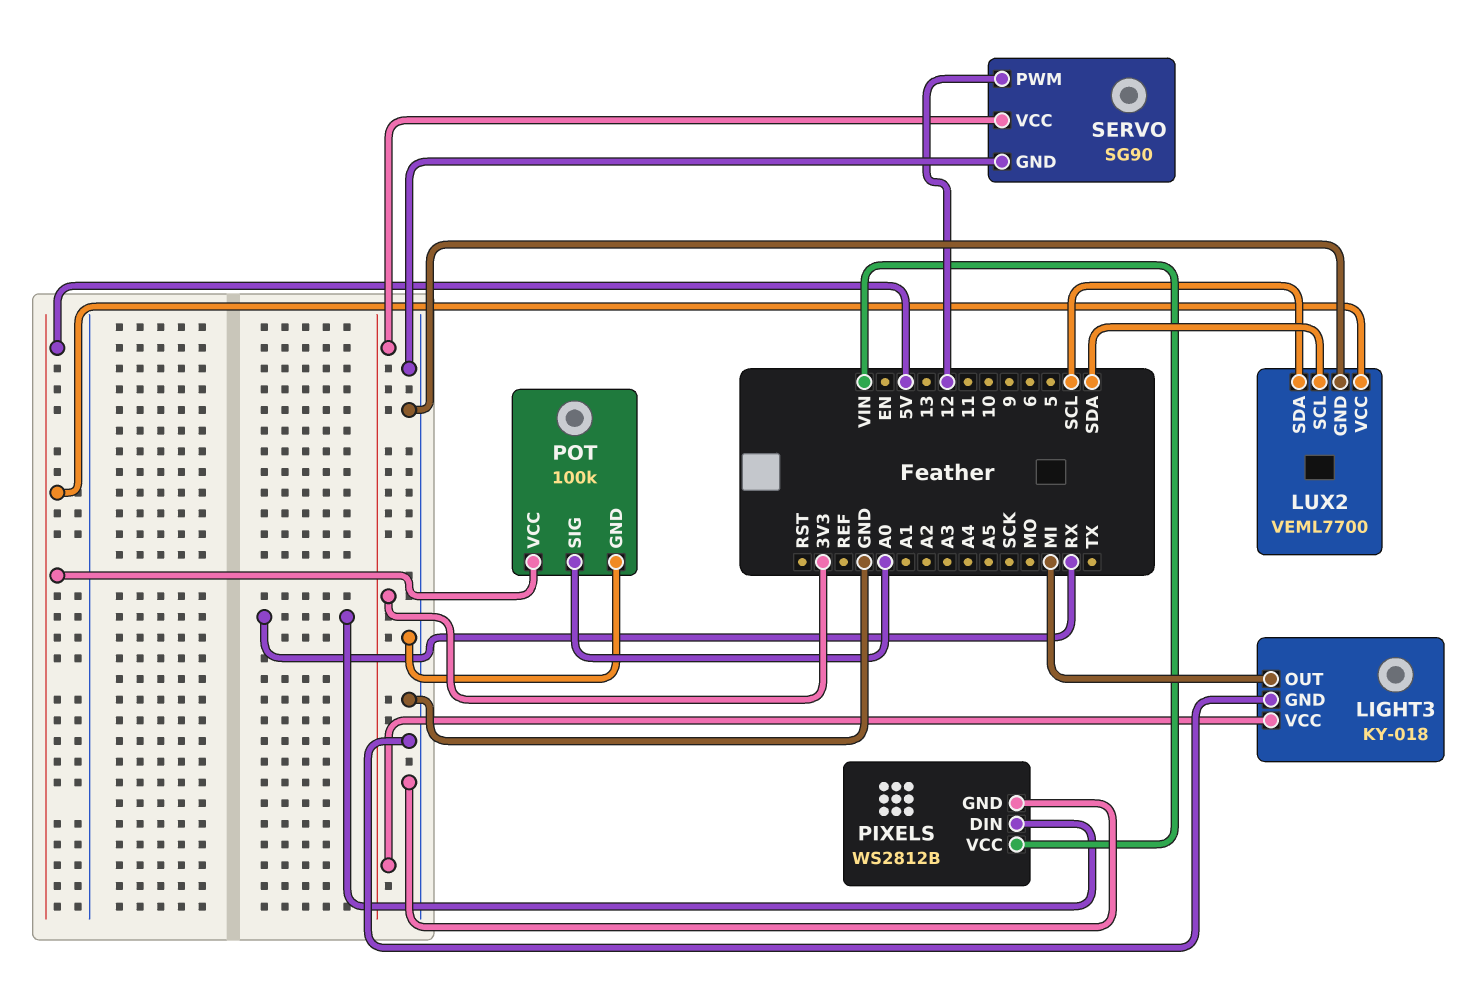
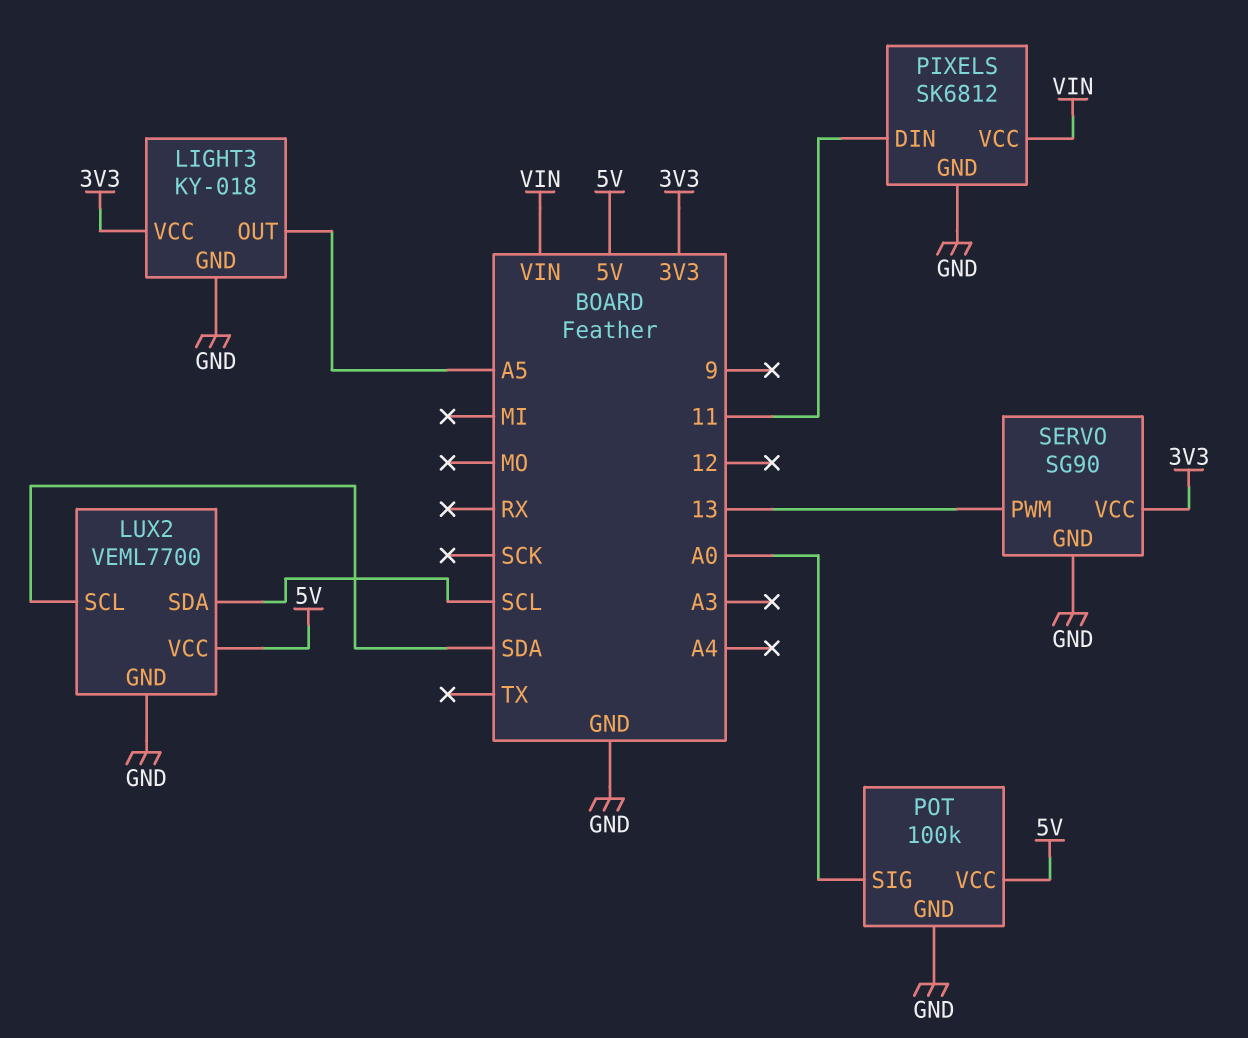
LIGHT3 pin OUT: MI -> A5
PIXELS: WS2812B -> SK6812
PIXELS pin DIN: RX -> 11
SERVO pin PWM: 12 -> 13

